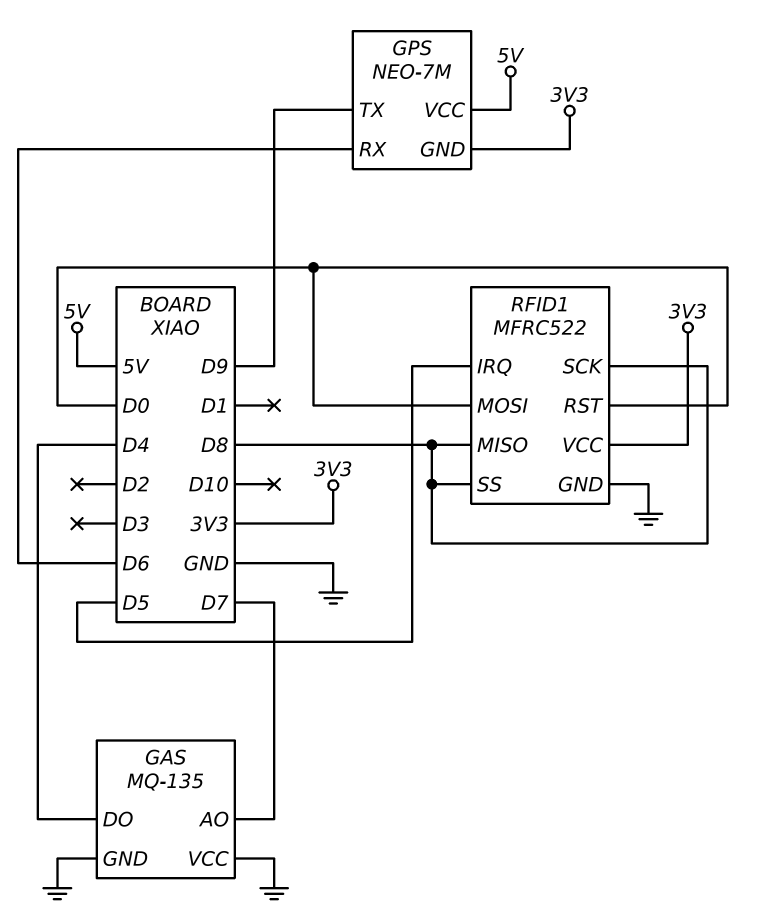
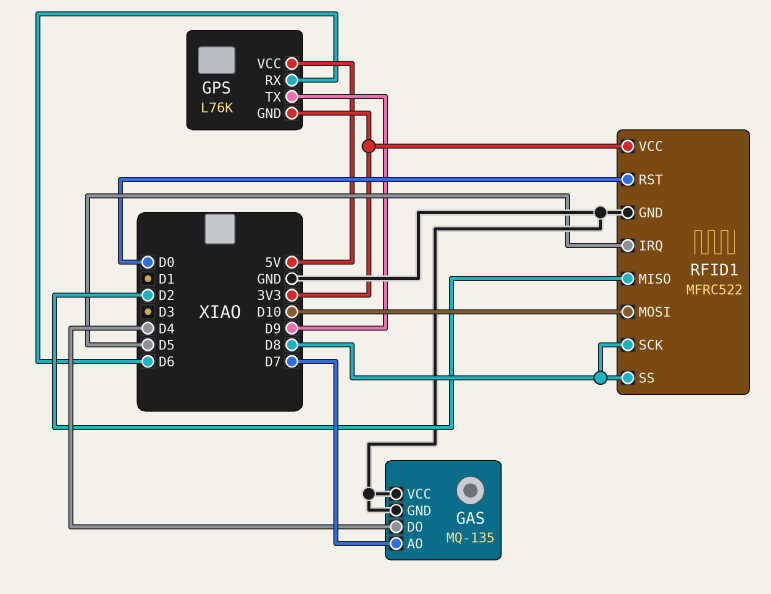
GPS: NEO-7M -> L76K
RFID1 pin MISO: D8 -> D2
RFID1 pin MOSI: D0 -> D10

